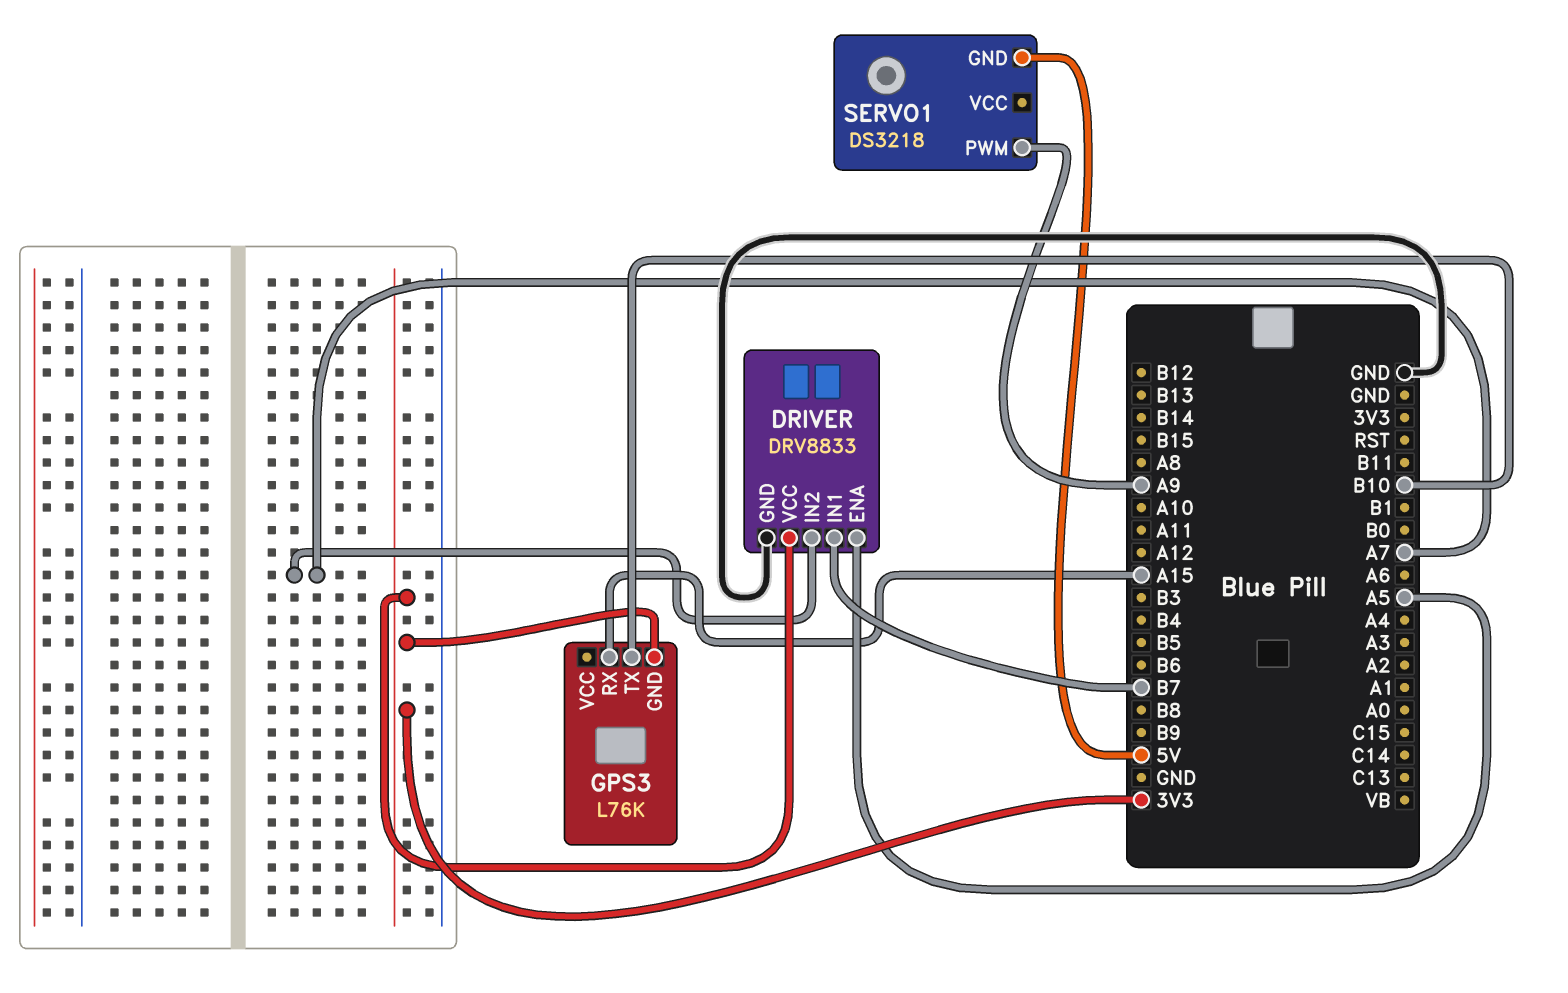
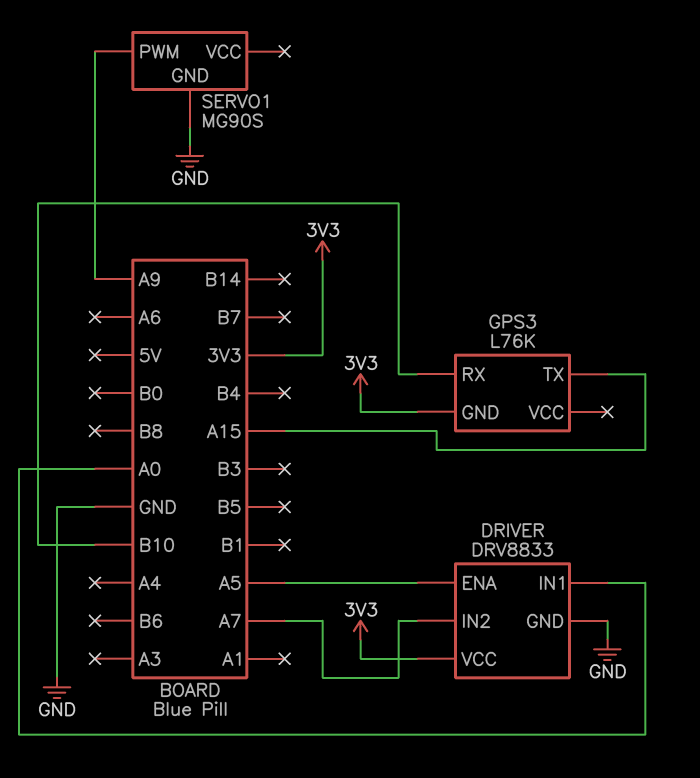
DRIVER pin IN1: B7 -> A0
GPS3 pin RX: A15 -> B10
GPS3 pin TX: B10 -> A15
SERVO1: DS3218 -> MG90S
SERVO1 pin GND: 5V -> GND

